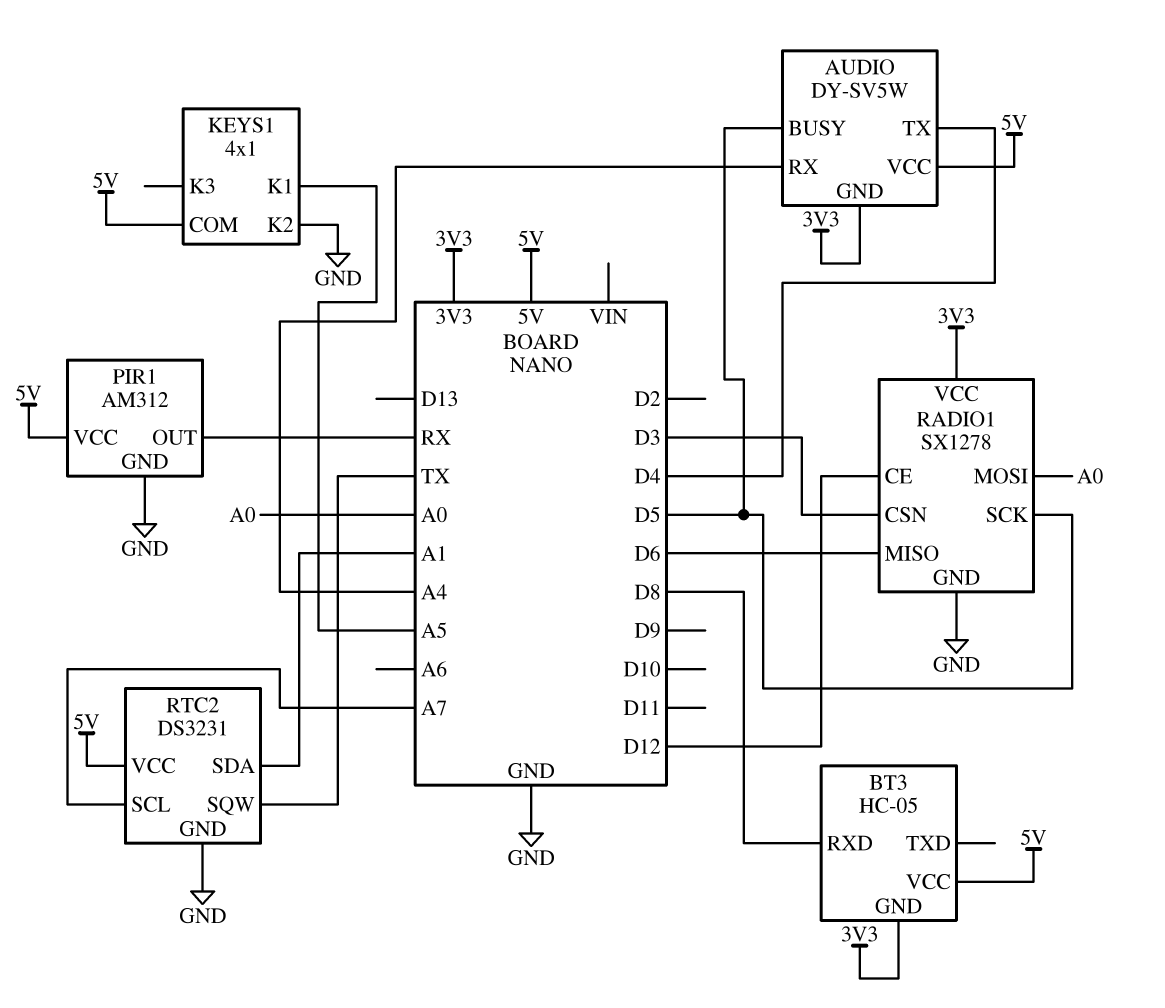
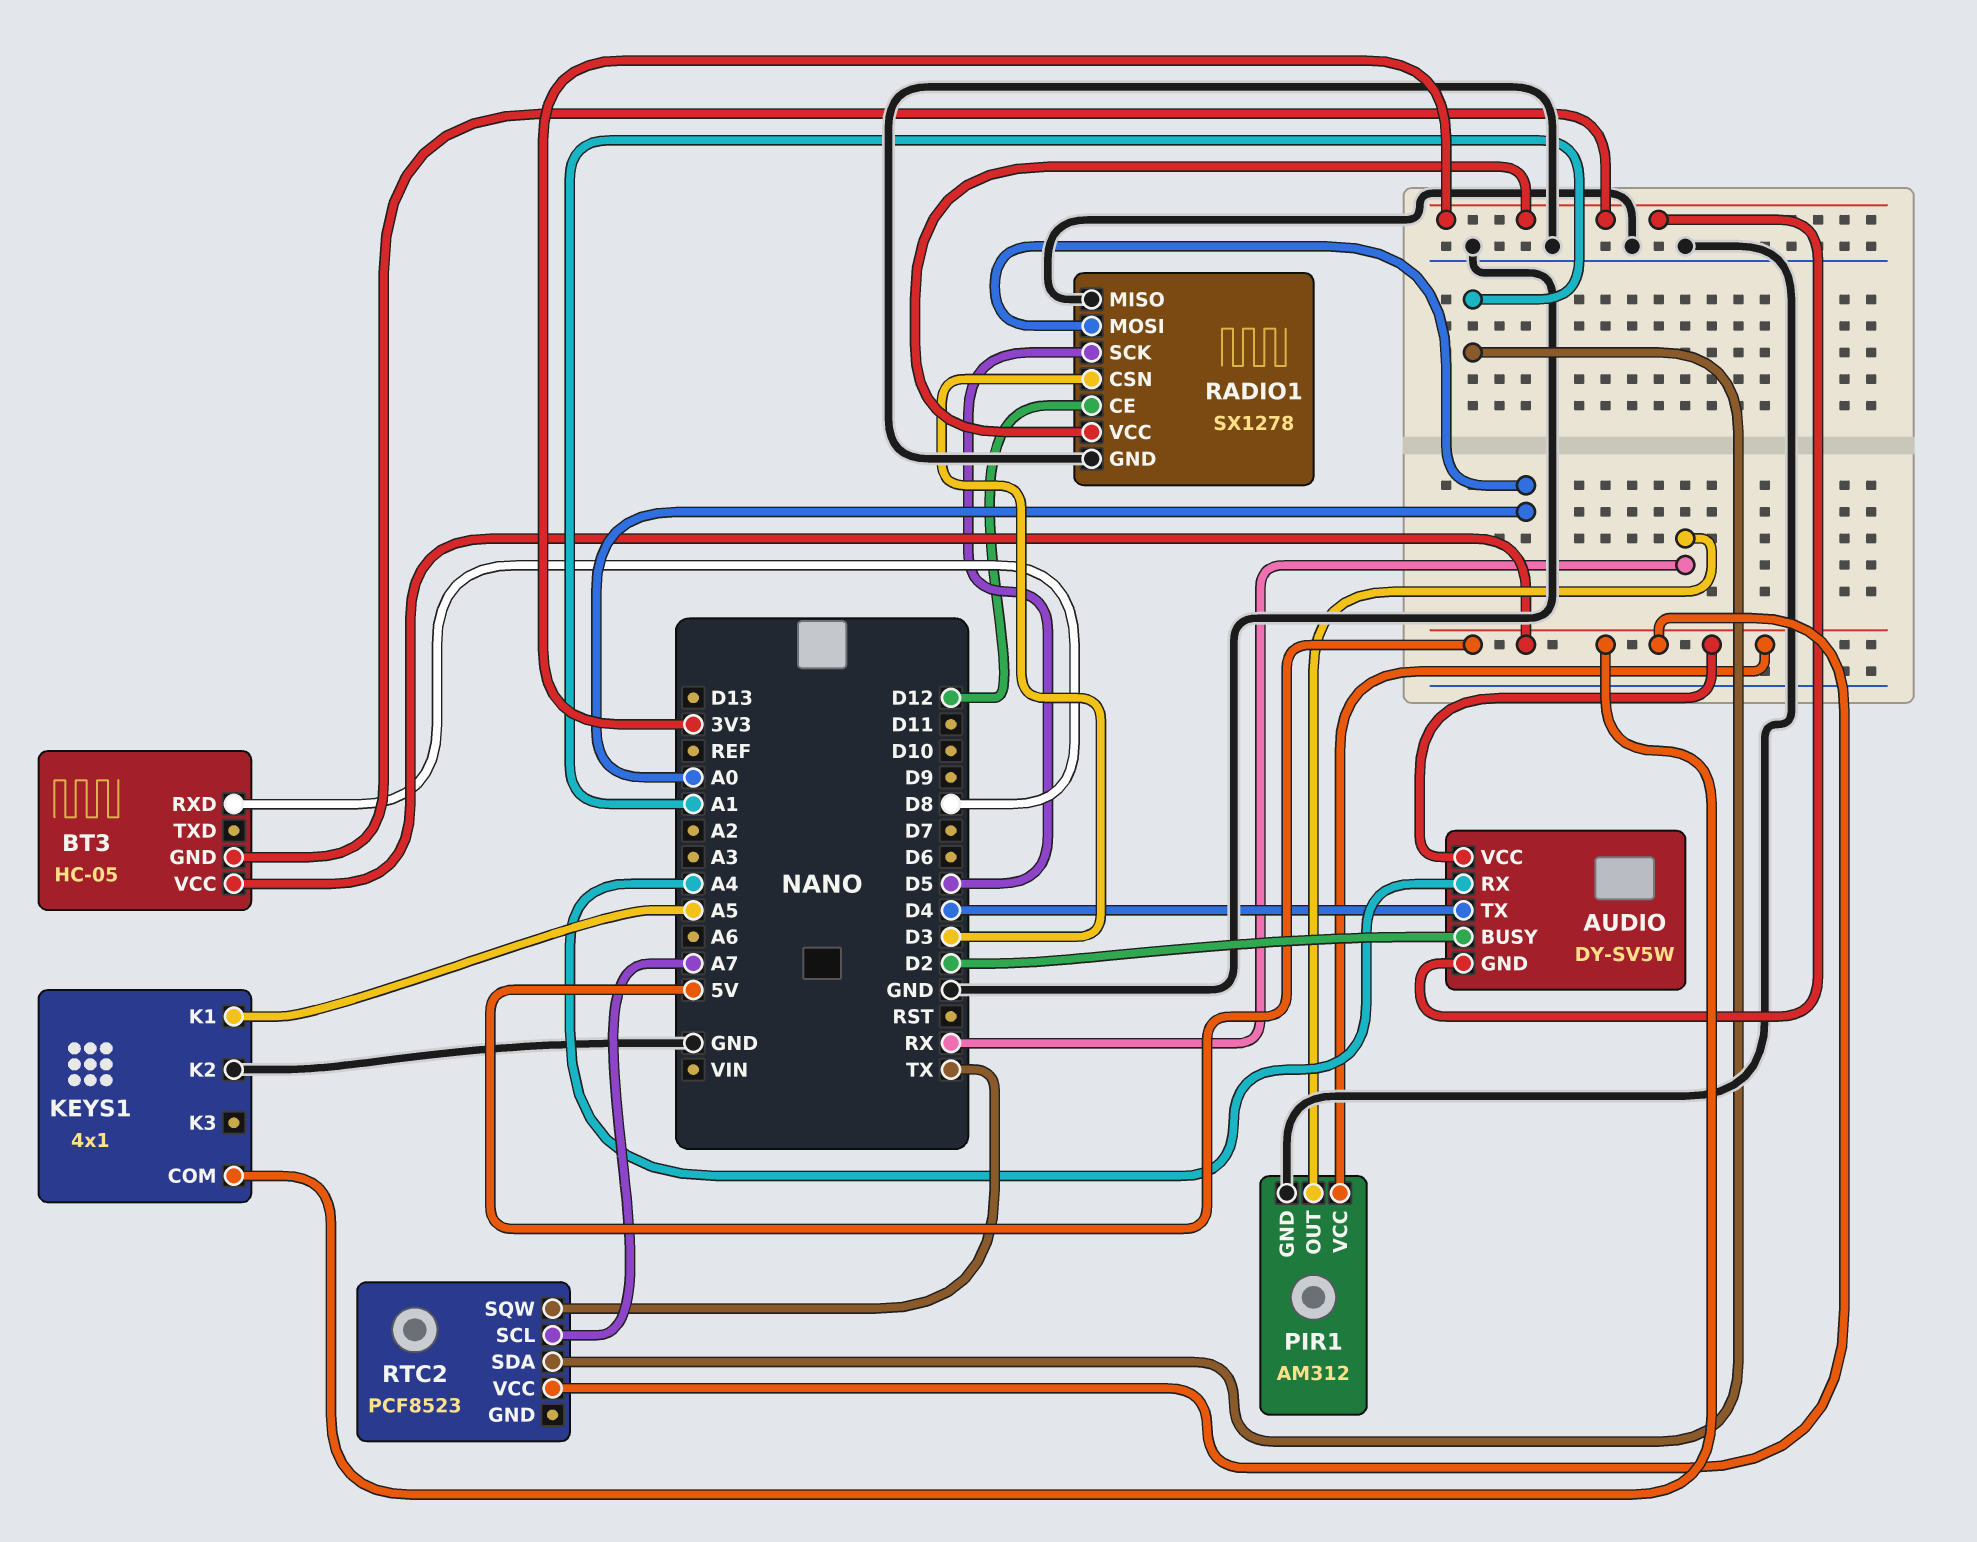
AUDIO pin BUSY: D5 -> D2
RADIO1 pin MISO: D6 -> GND
RTC2: DS3231 -> PCF8523
RTC2 pin GND: GND -> none

